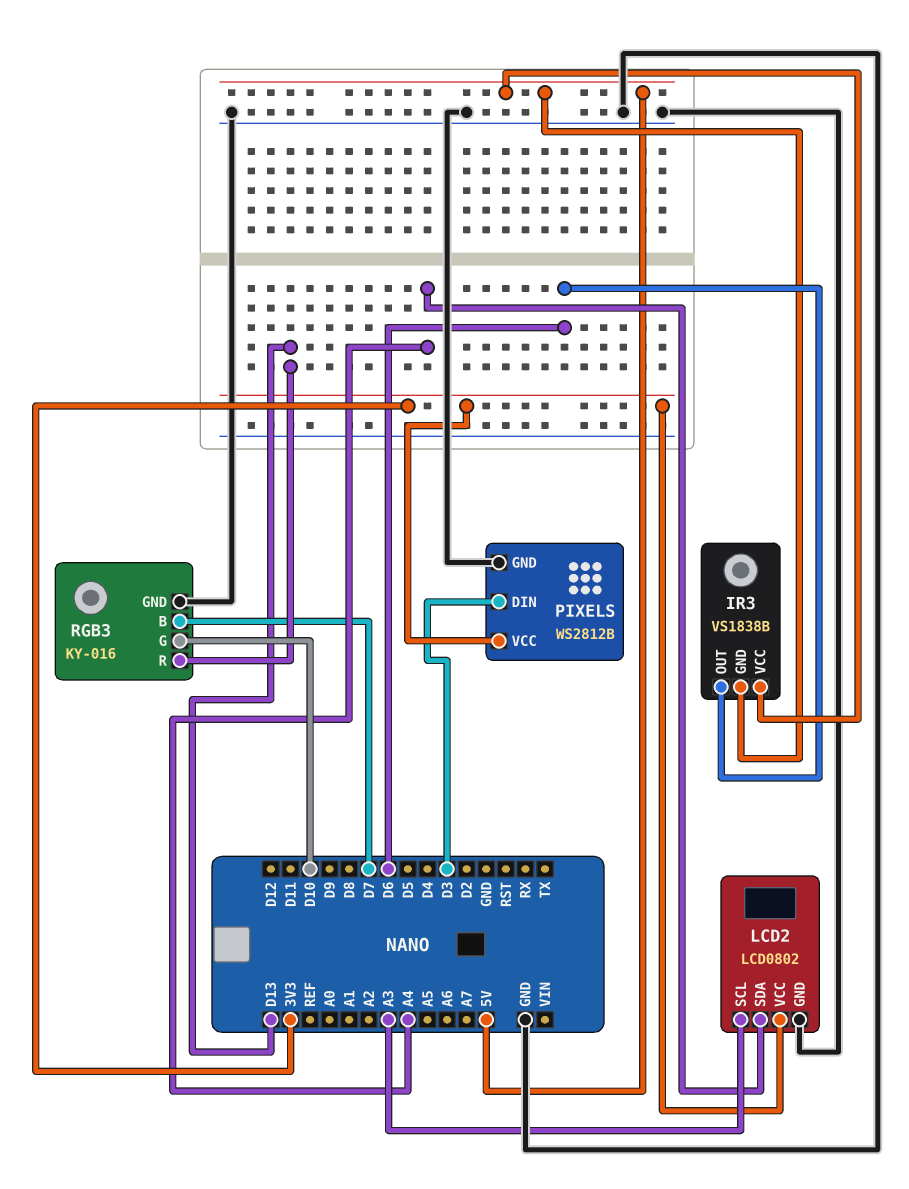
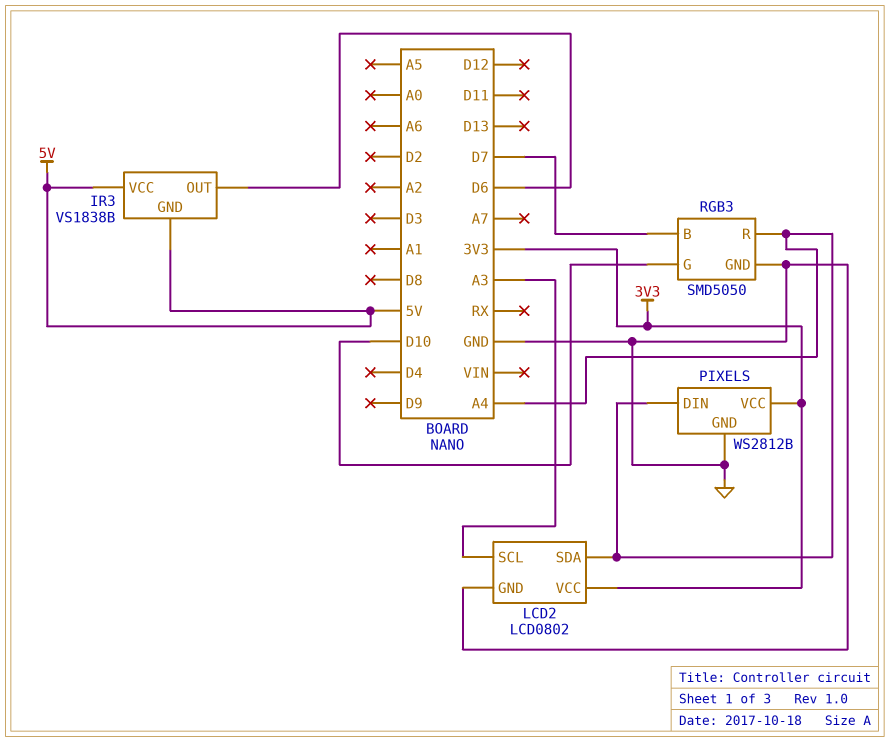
PIXELS pin DIN: D3 -> A4
RGB3: KY-016 -> SMD5050
RGB3 pin R: D13 -> A4

